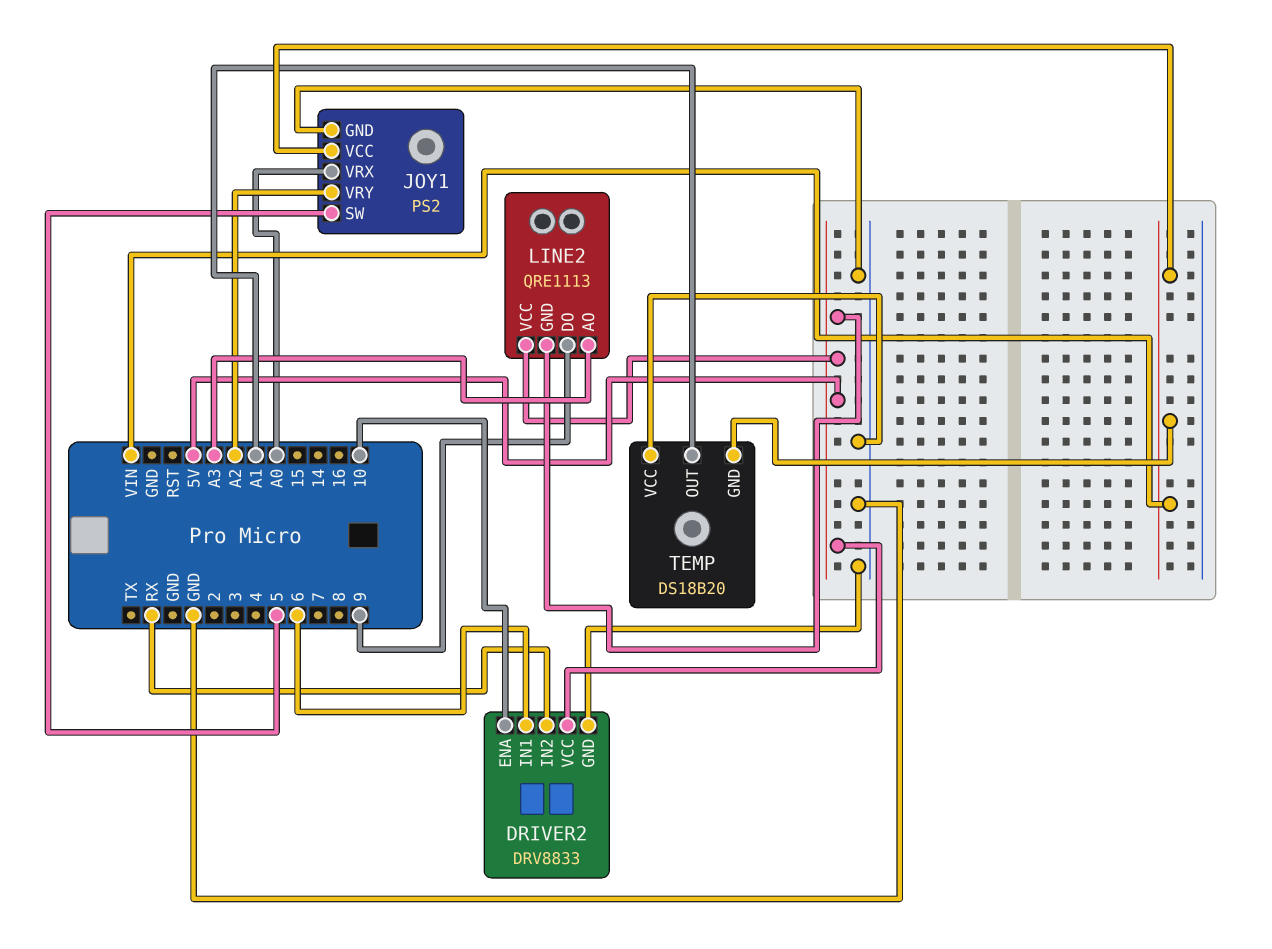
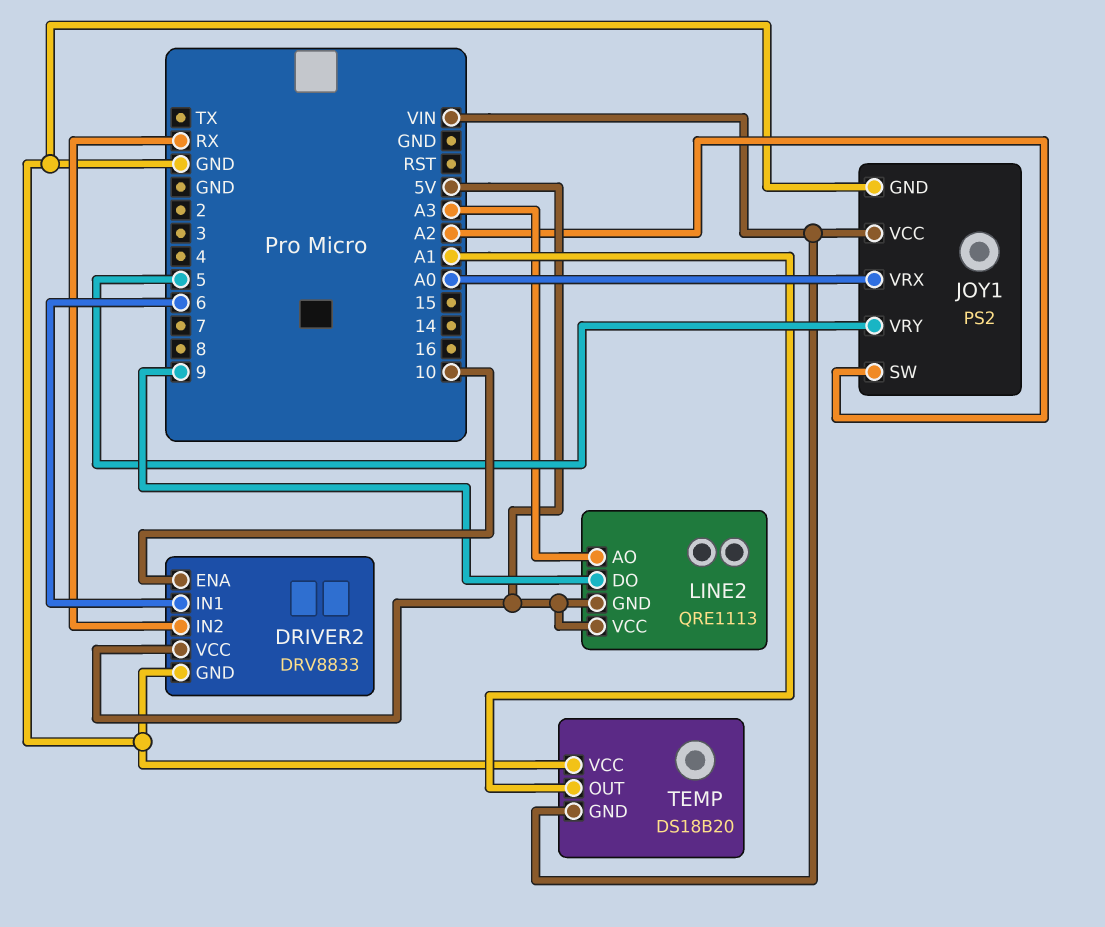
JOY1 pin SW: 5 -> A2
JOY1 pin VRY: A2 -> 5

